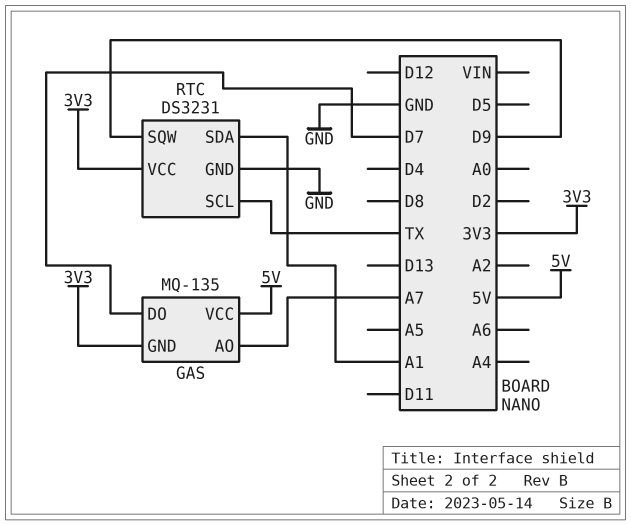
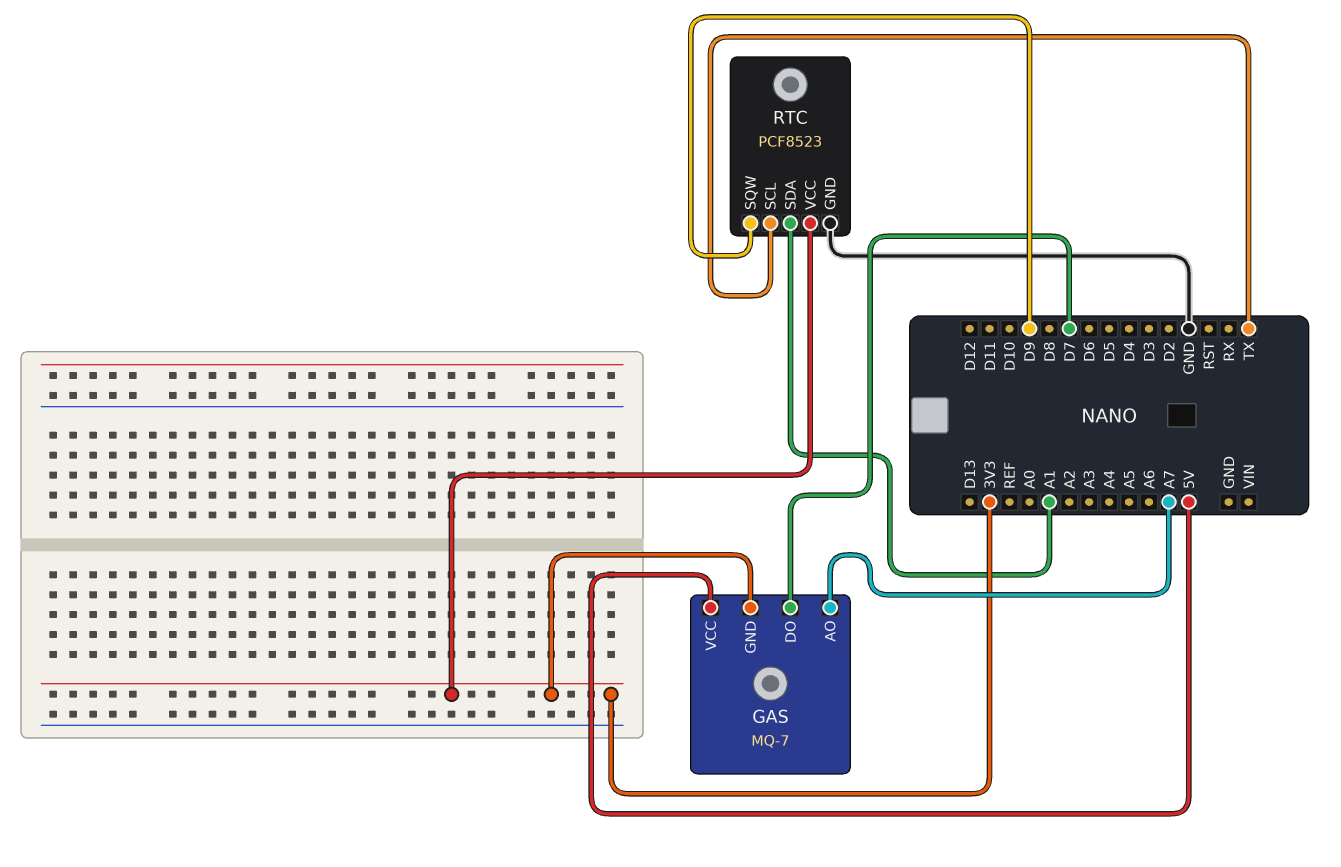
GAS: MQ-135 -> MQ-7
RTC: DS3231 -> PCF8523

